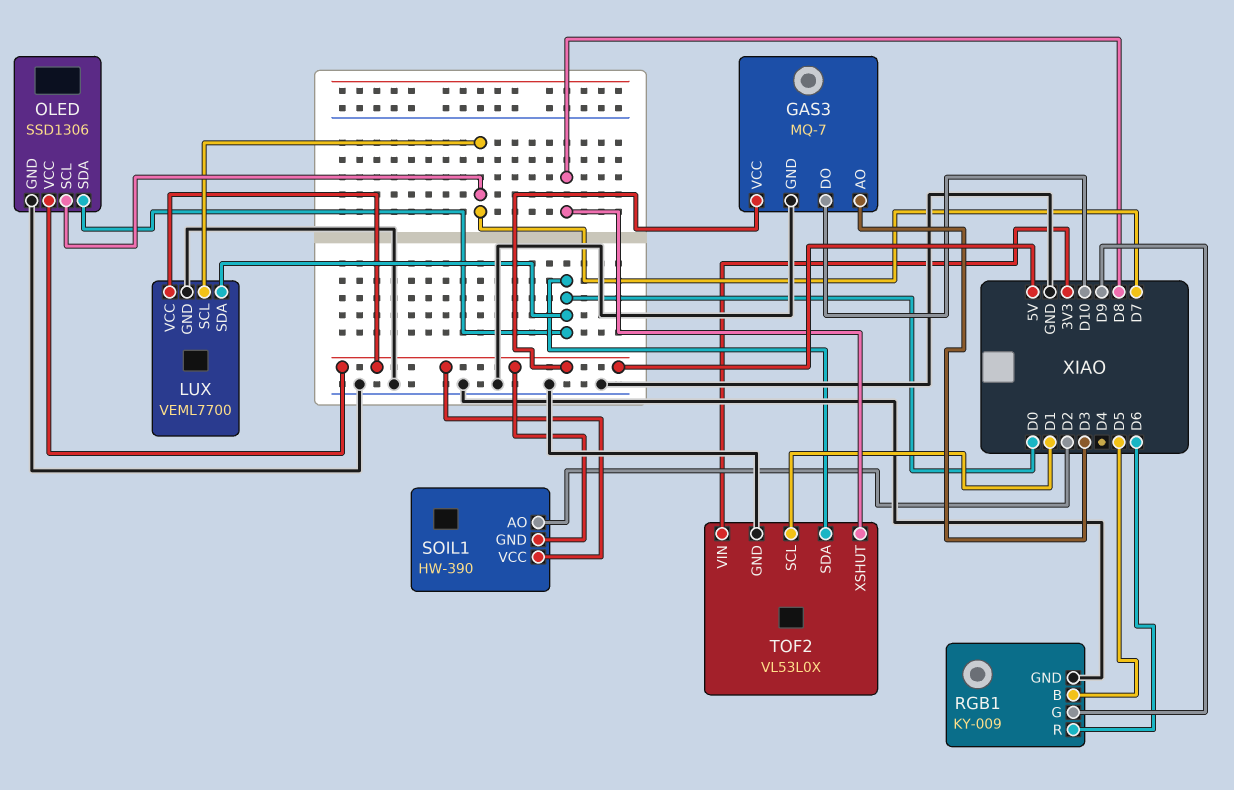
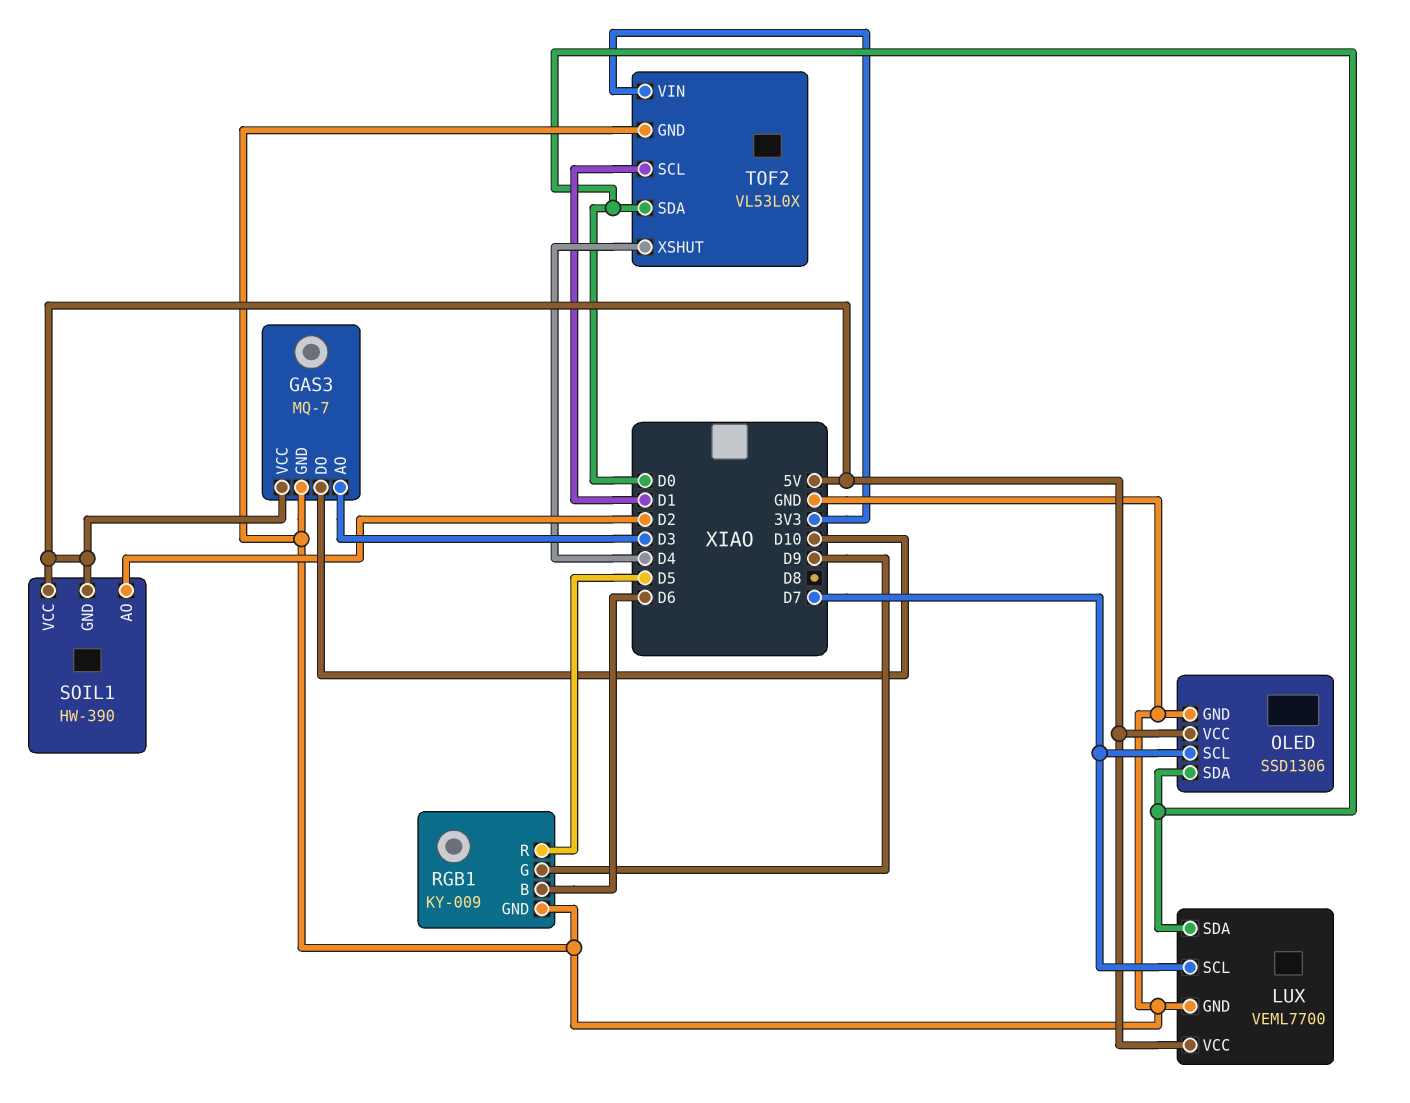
RGB1 pin B: D5 -> D6
RGB1 pin R: D6 -> D5
TOF2 pin XSHUT: D8 -> D4

